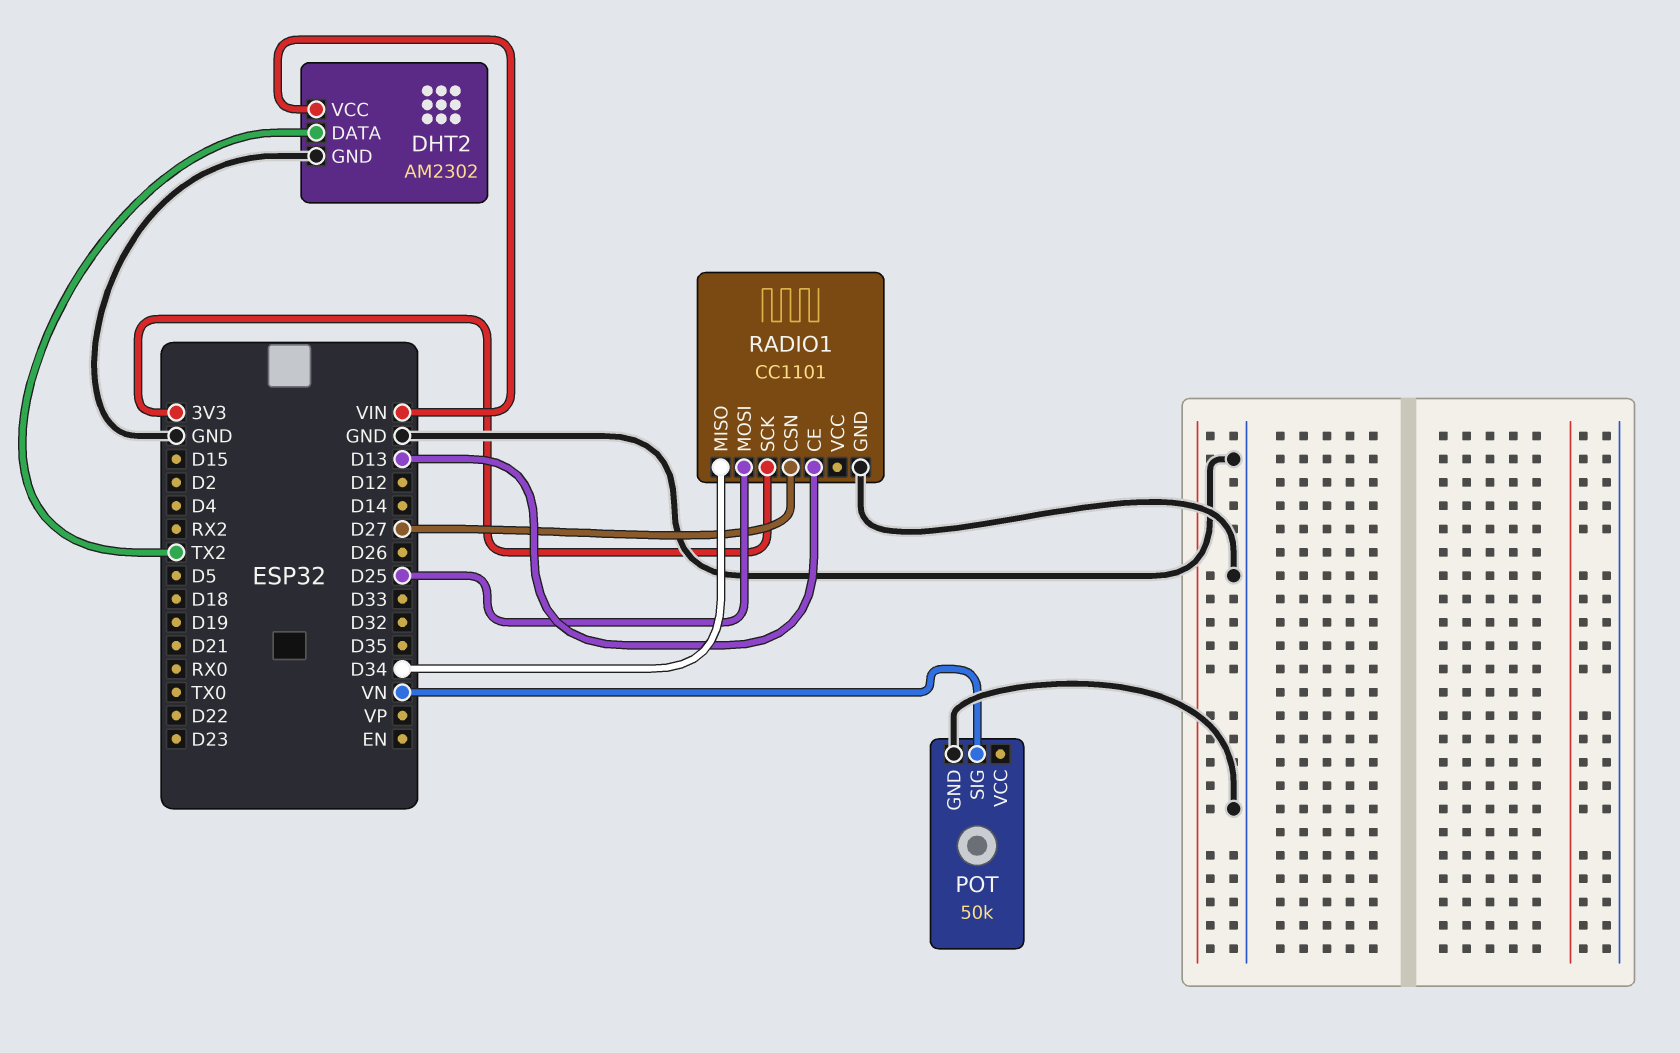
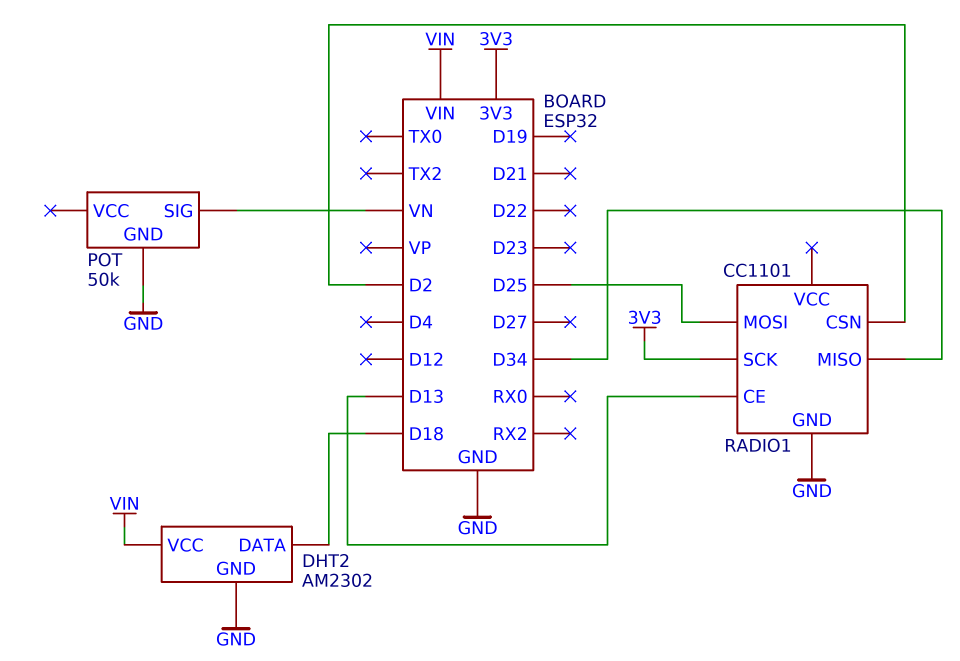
DHT2 pin DATA: TX2 -> D18
RADIO1 pin CSN: D27 -> D2

